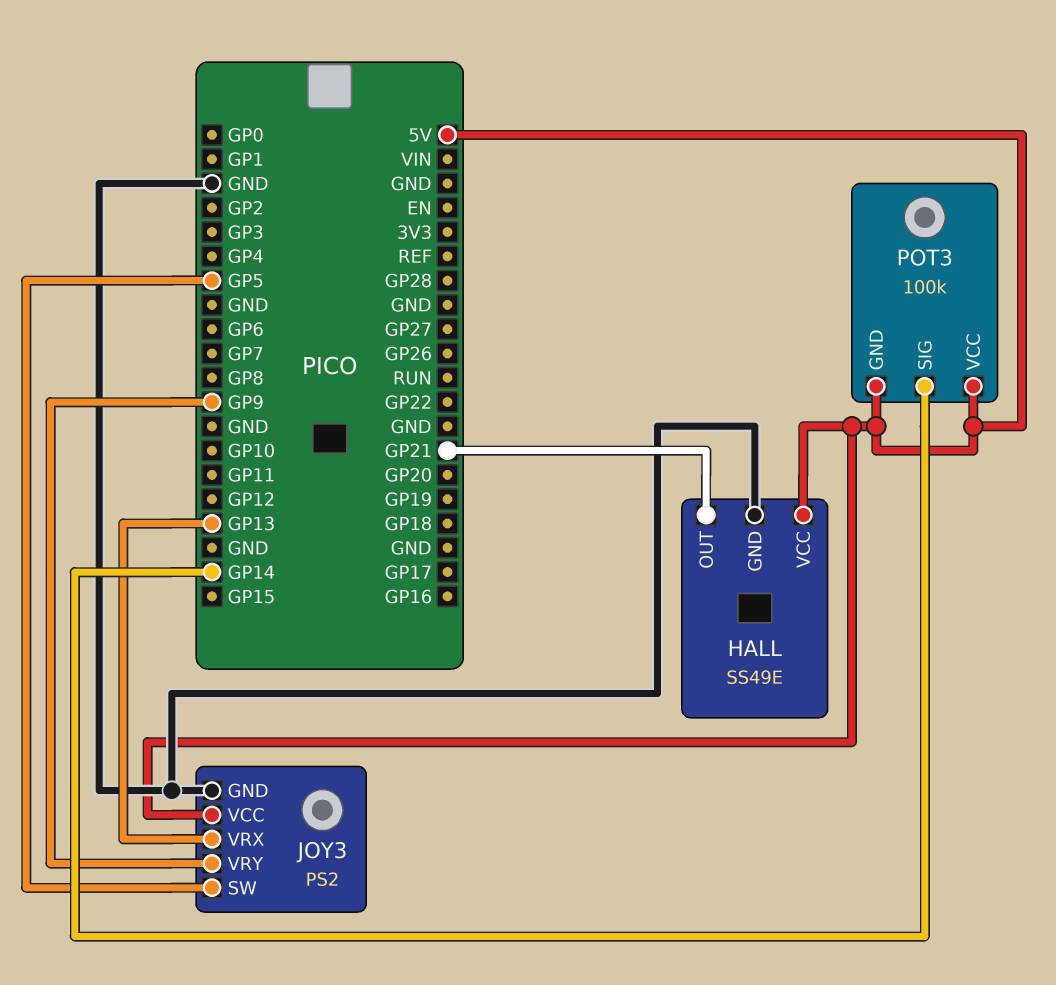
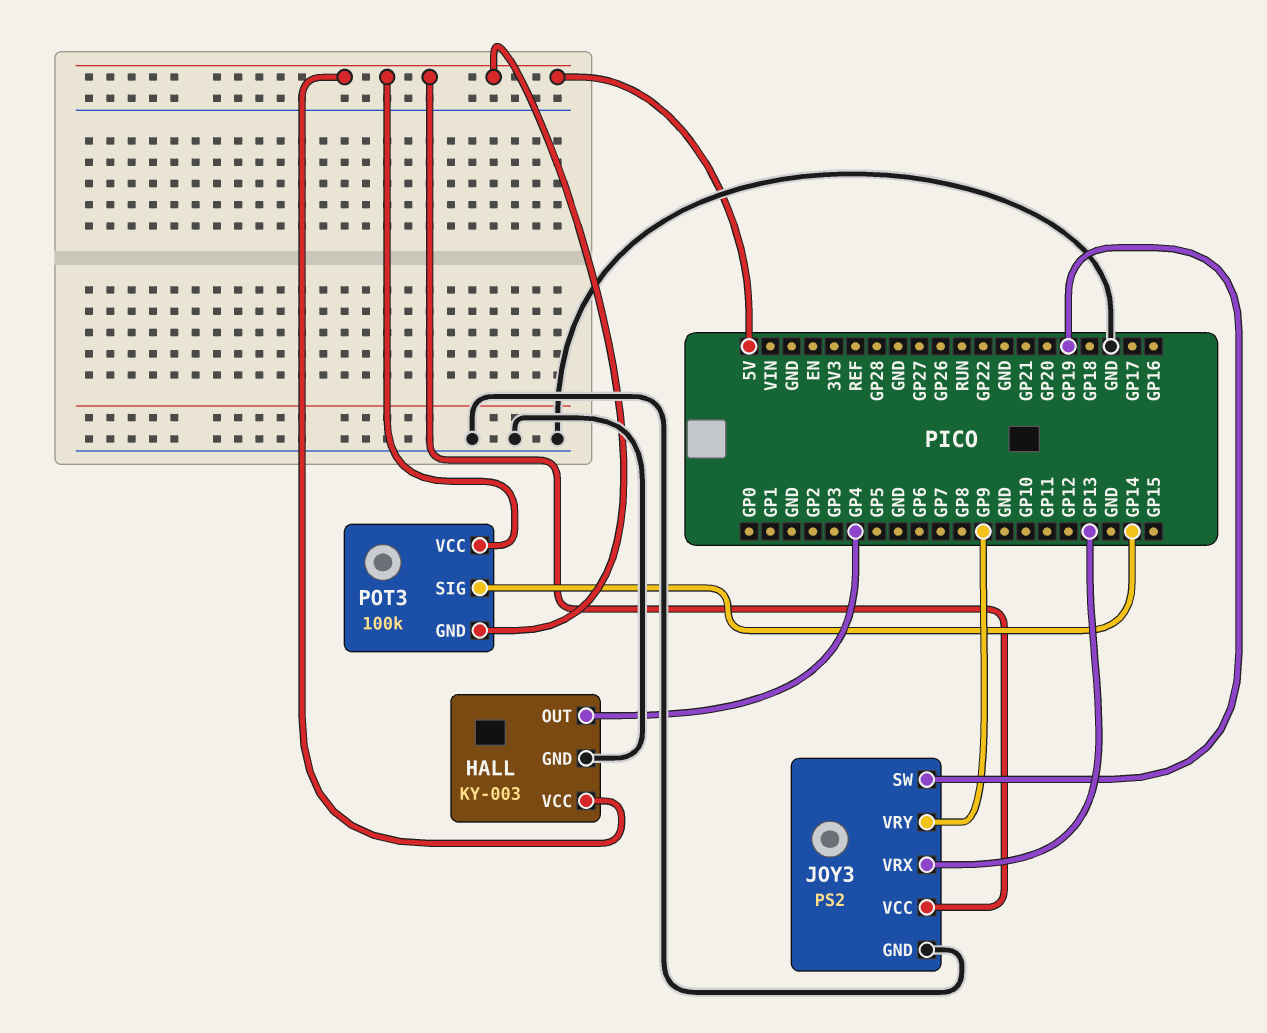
HALL: SS49E -> KY-003
HALL pin OUT: GP21 -> GP4
JOY3 pin SW: GP5 -> GP19

